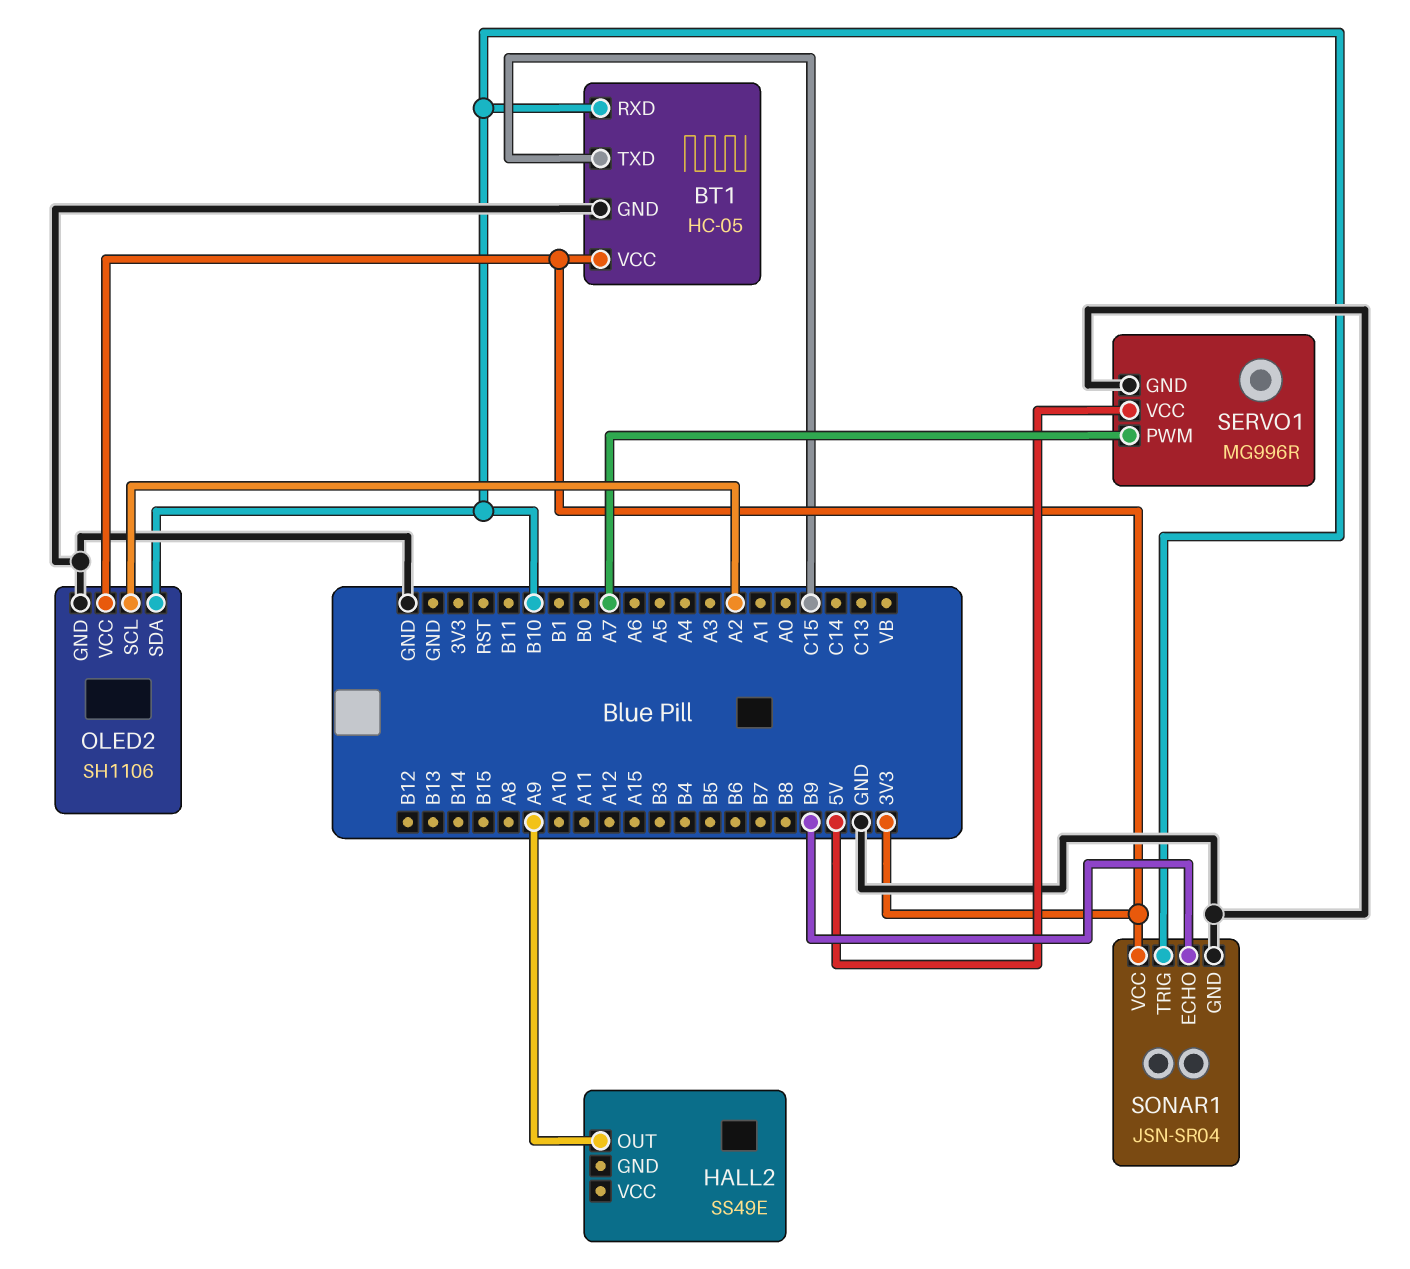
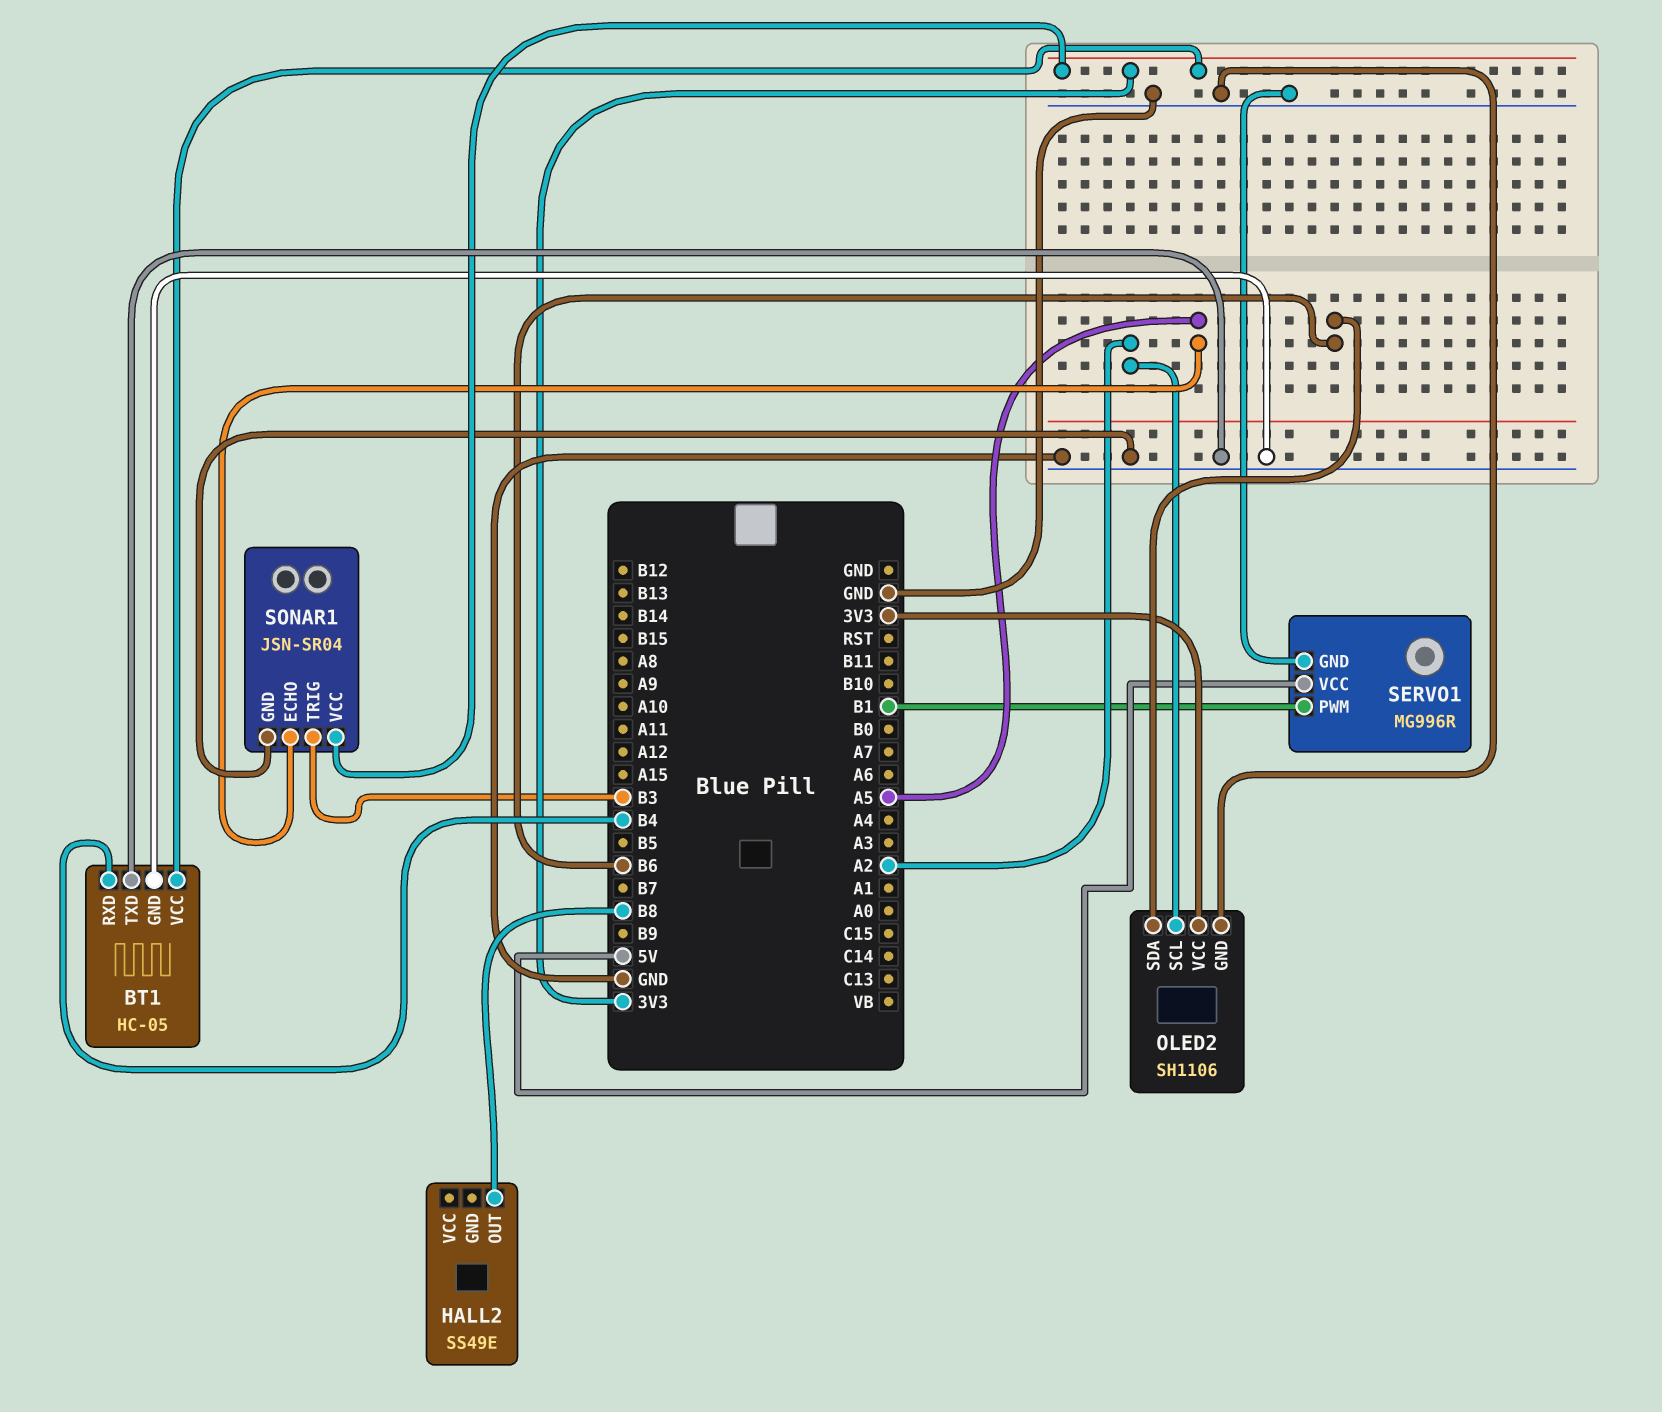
BT1 pin RXD: B10 -> B4
BT1 pin TXD: C15 -> GND
HALL2 pin OUT: A9 -> B8
OLED2 pin SDA: B10 -> B6
SERVO1 pin PWM: A7 -> B1
SONAR1 pin ECHO: B9 -> A5
SONAR1 pin TRIG: B10 -> B3

